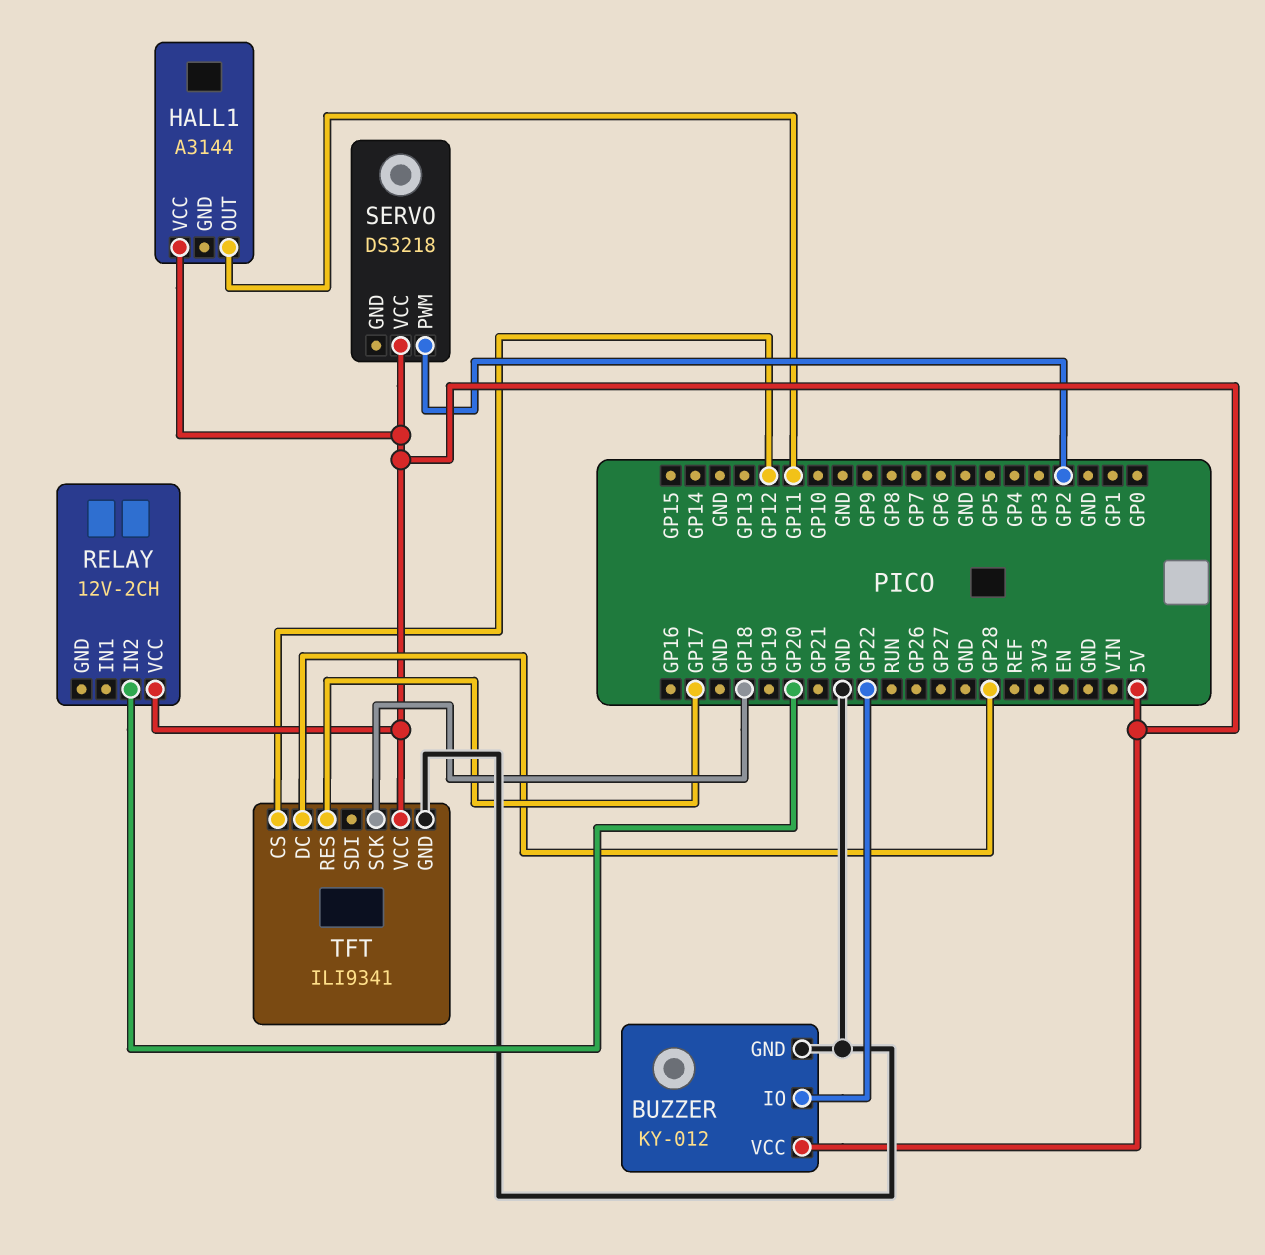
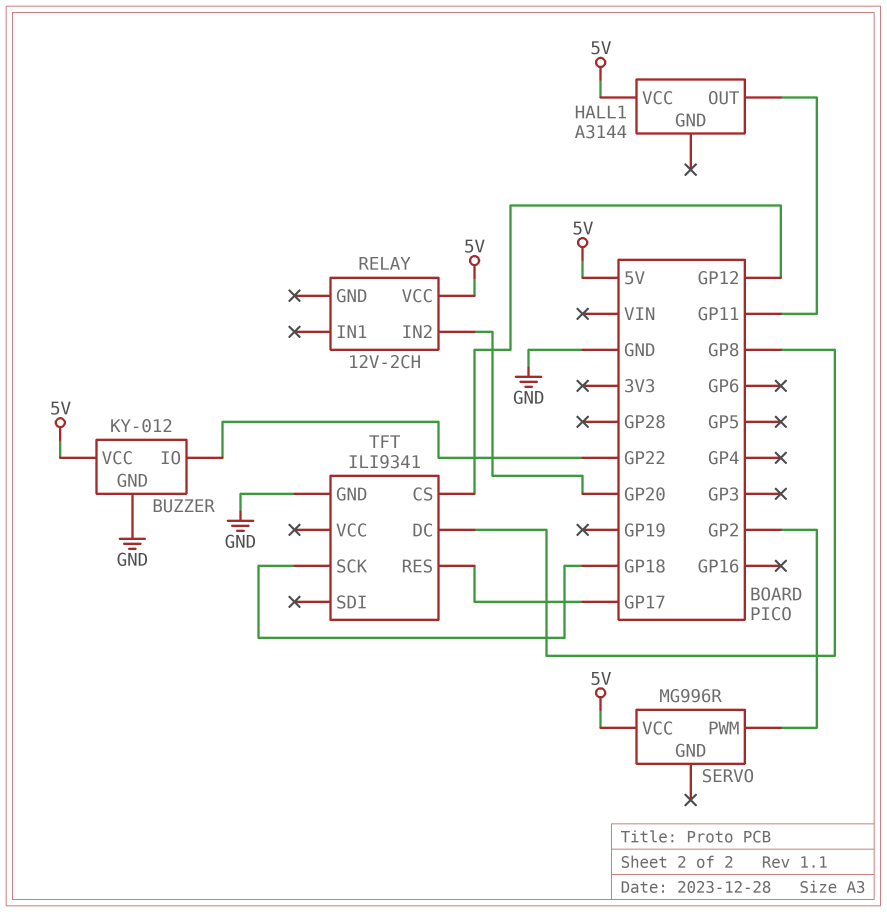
SERVO: DS3218 -> MG996R
TFT pin DC: GP28 -> GP8
TFT pin VCC: 5V -> none

